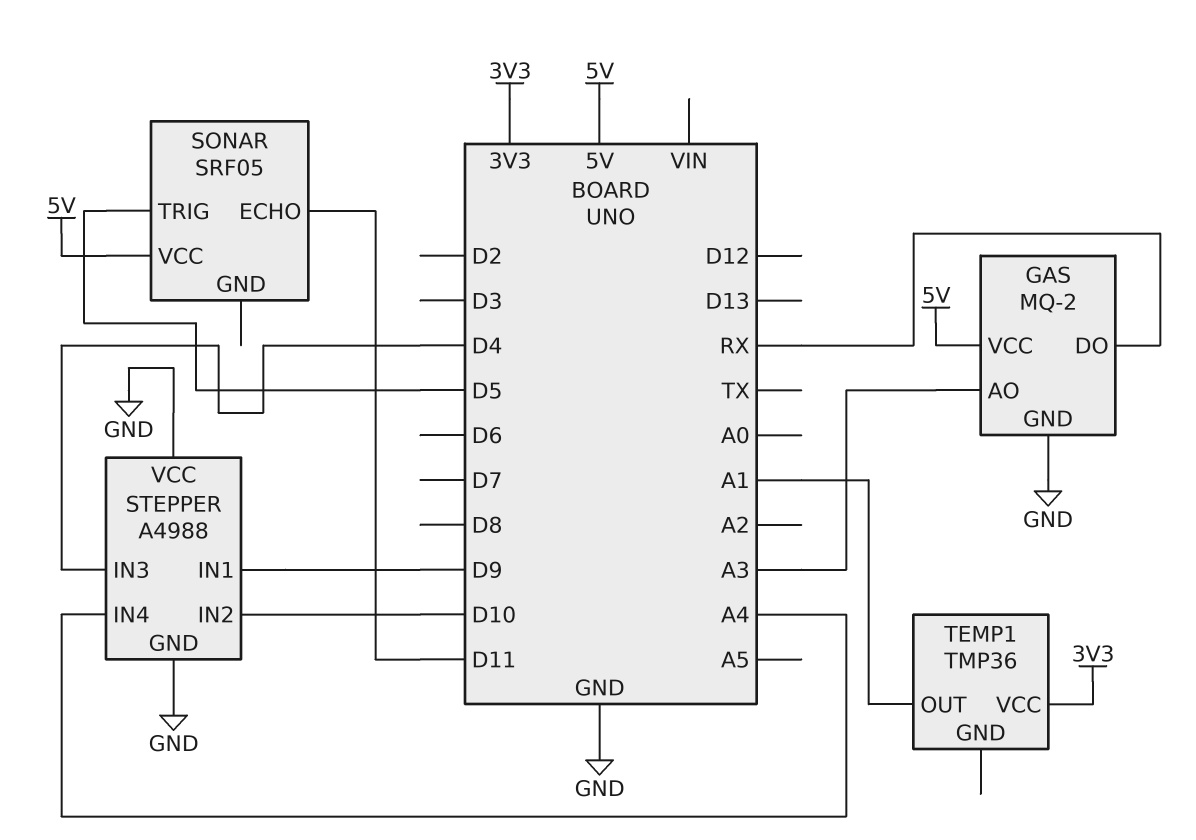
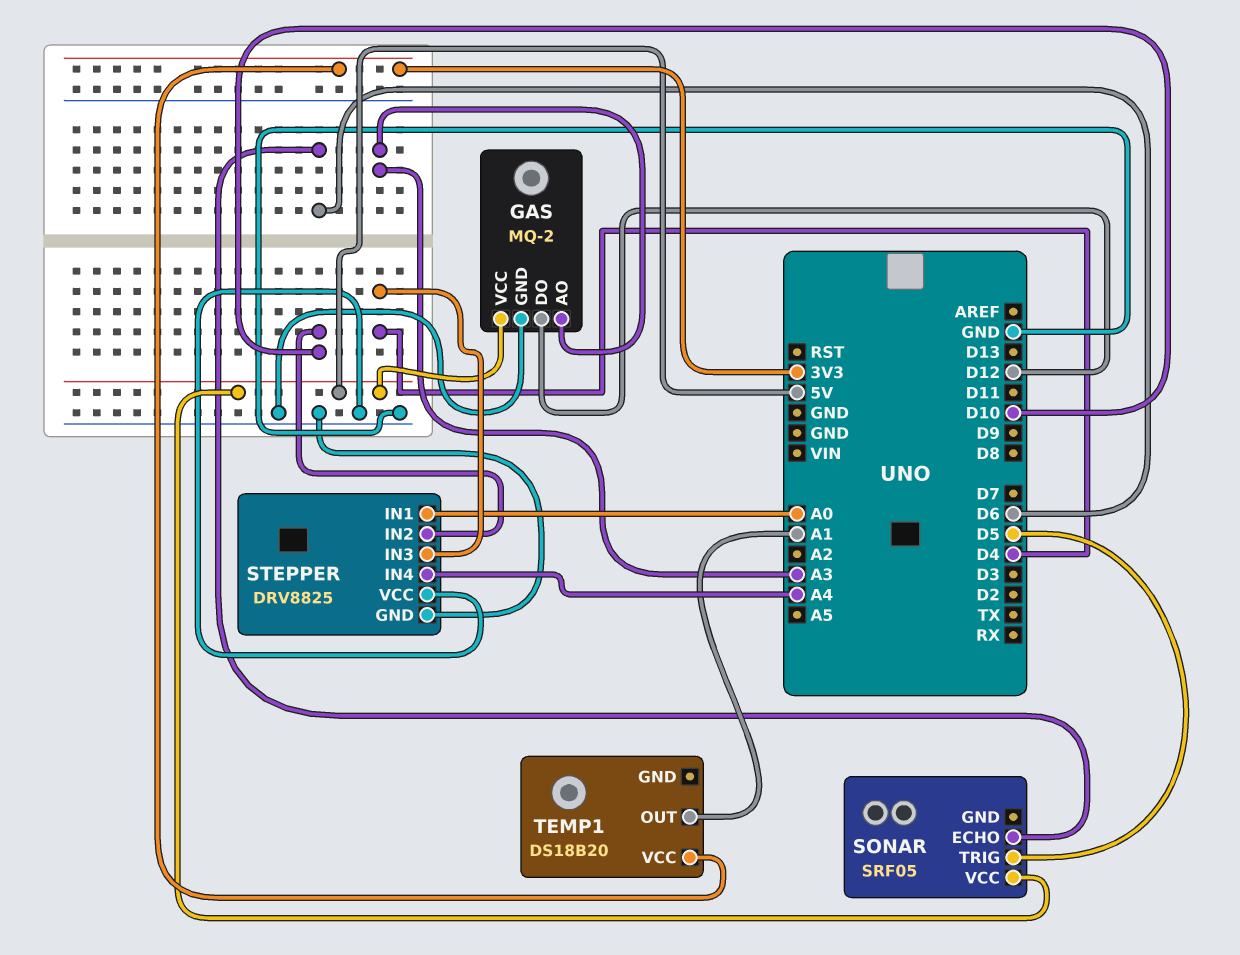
GAS pin DO: RX -> D12
SONAR pin ECHO: D11 -> D6
STEPPER: A4988 -> DRV8825
STEPPER pin IN1: D9 -> A0
TEMP1: TMP36 -> DS18B20

